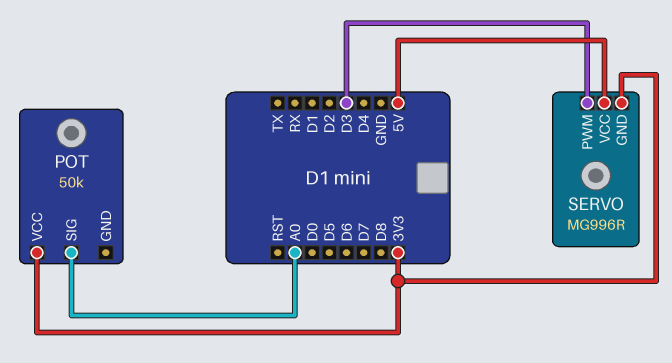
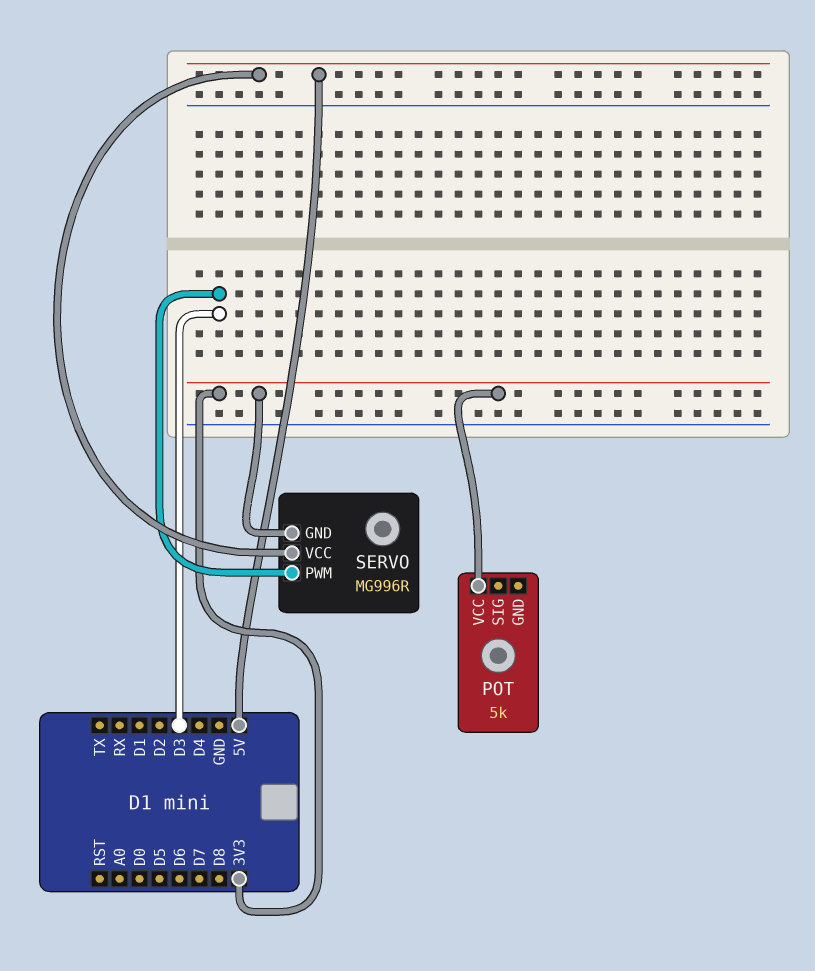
POT: 50k -> 5k
POT pin SIG: A0 -> none

